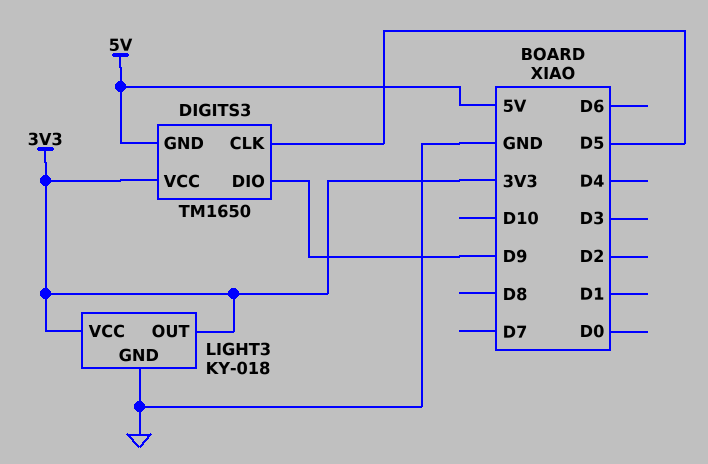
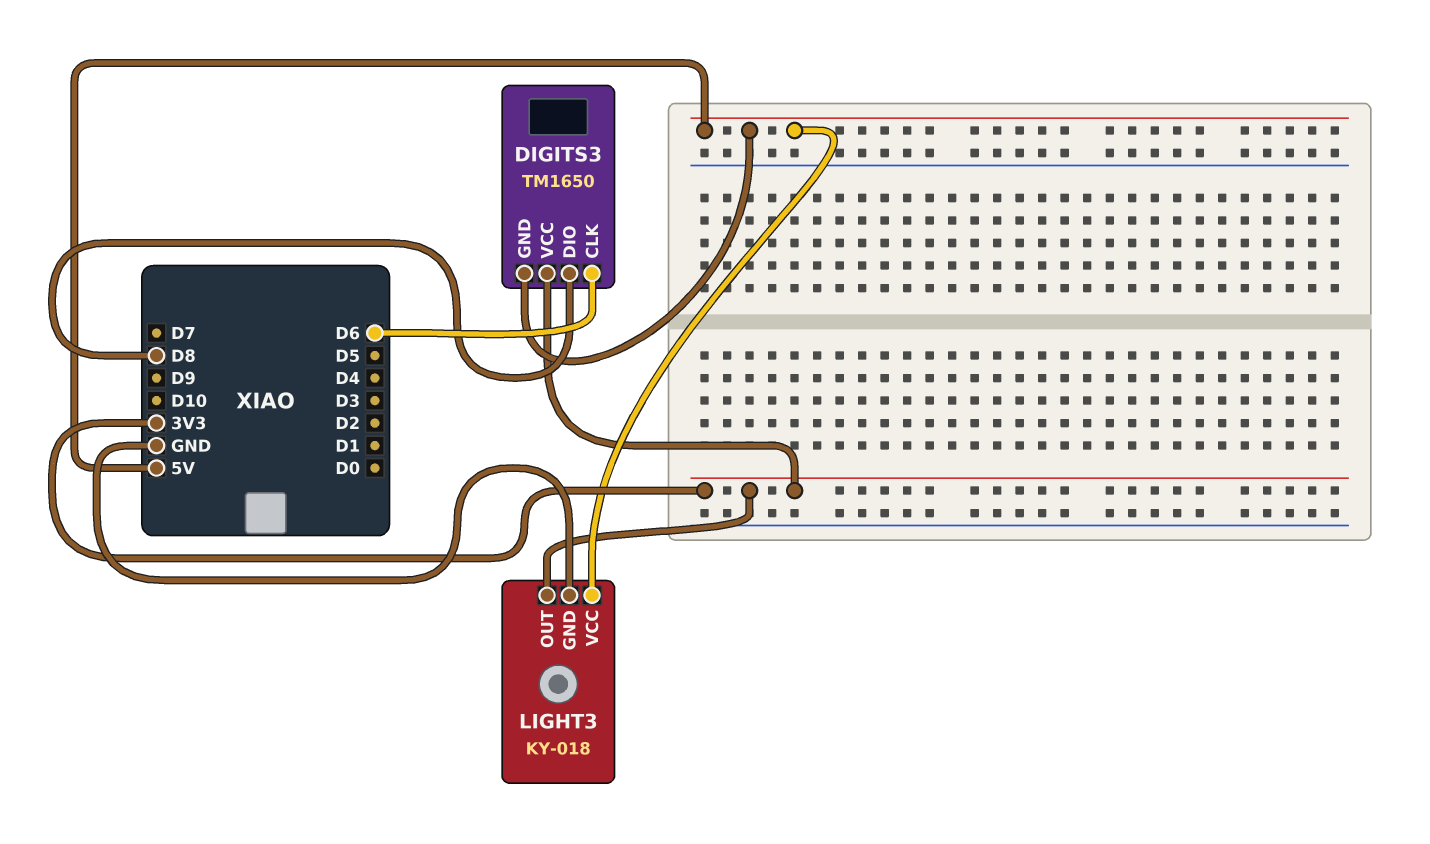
DIGITS3 pin CLK: D5 -> D6
DIGITS3 pin DIO: D9 -> D8
LIGHT3 pin VCC: 3V3 -> 5V

